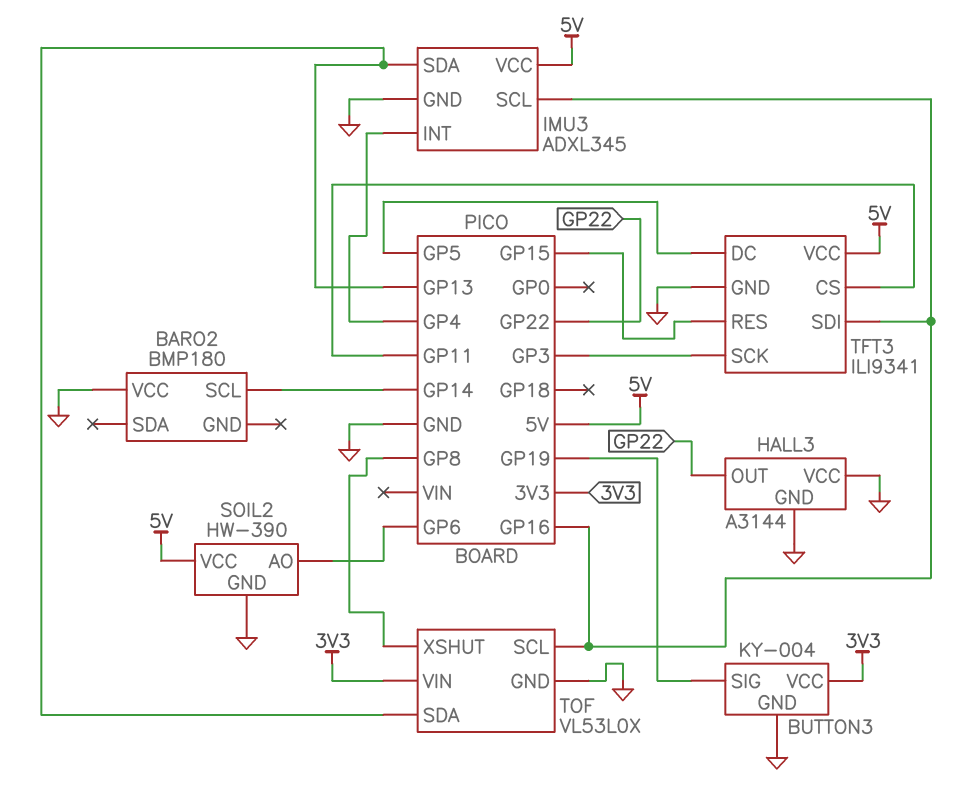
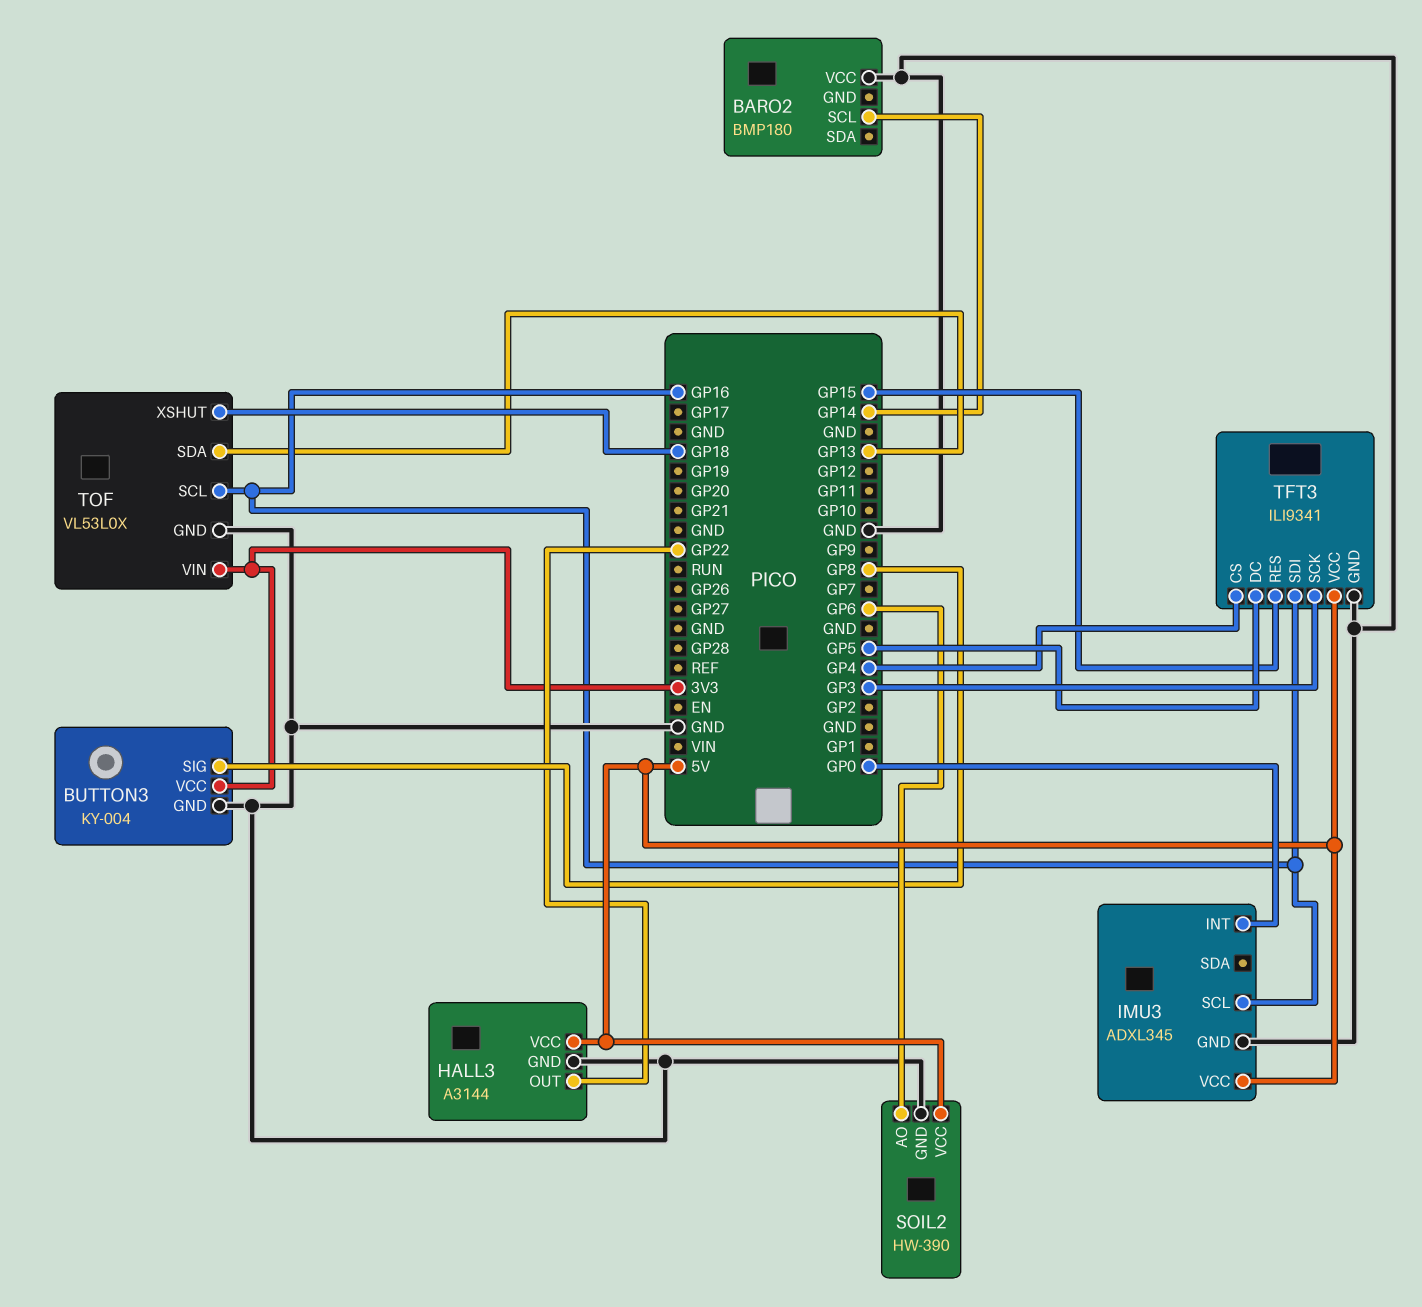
BUTTON3 pin SIG: GP19 -> GP8
HALL3 pin VCC: GND -> 5V
IMU3 pin INT: GP4 -> GP0
IMU3 pin SDA: GP13 -> none
TFT3 pin CS: GP11 -> GP4
TOF pin XSHUT: GP8 -> GP18

